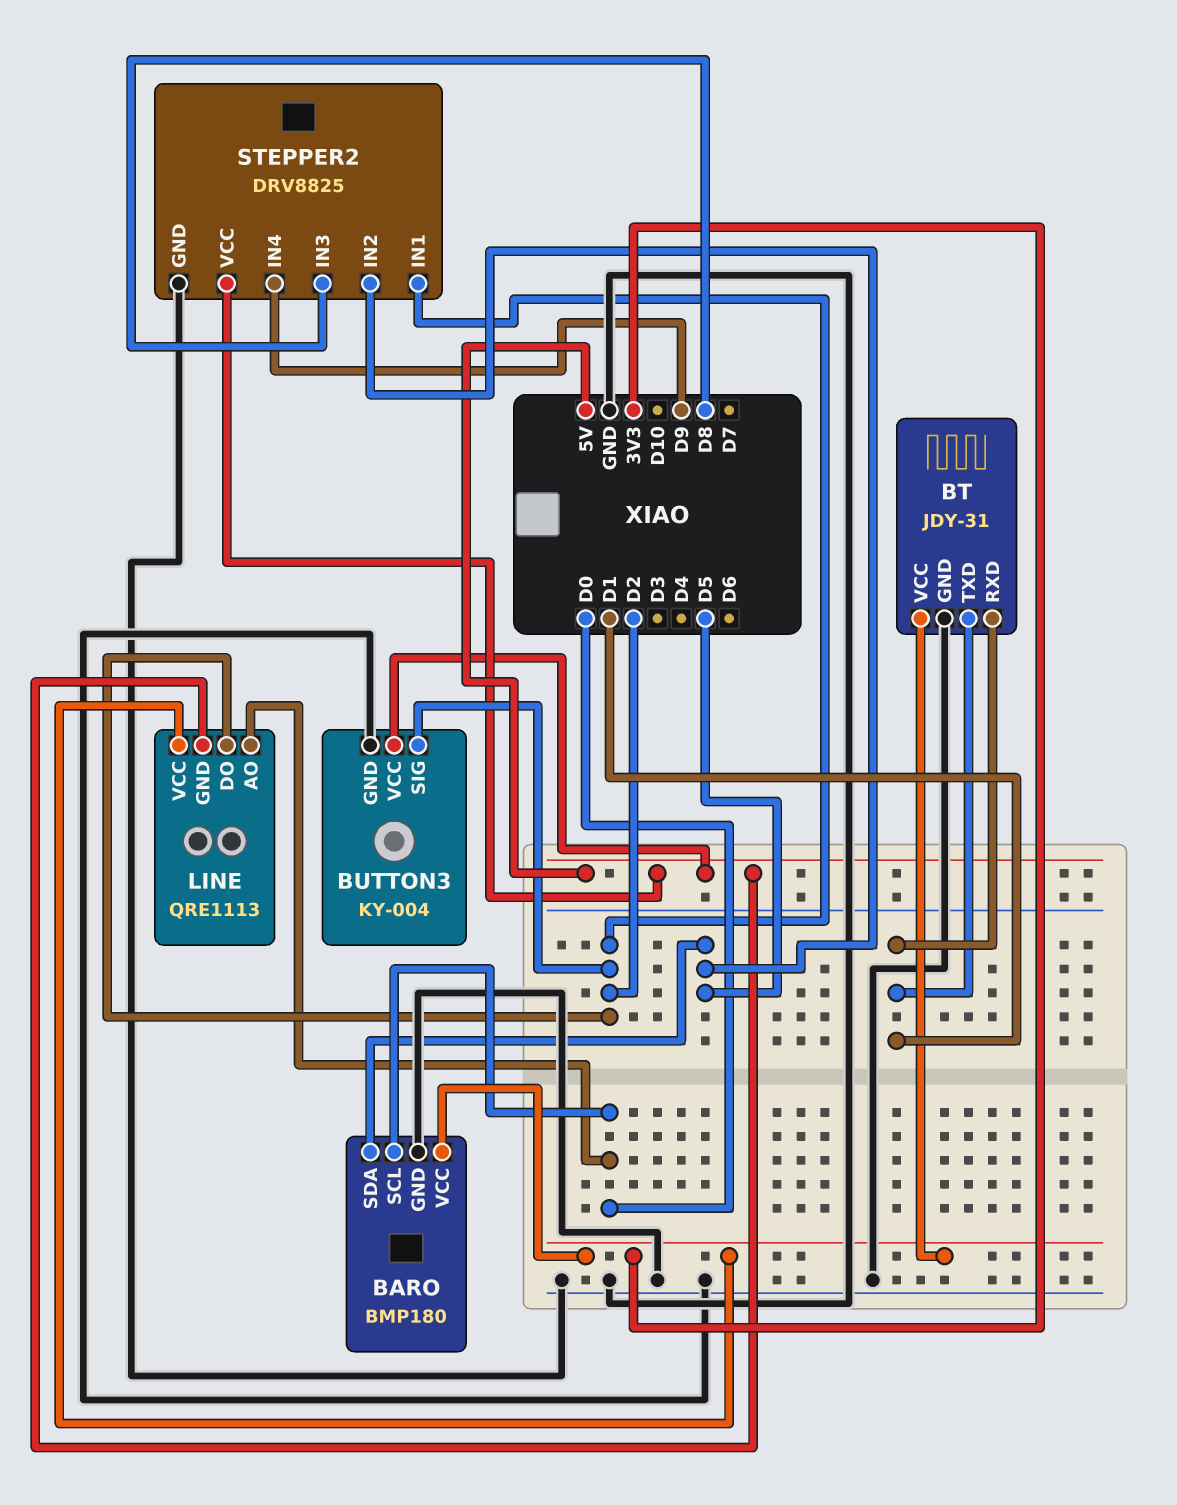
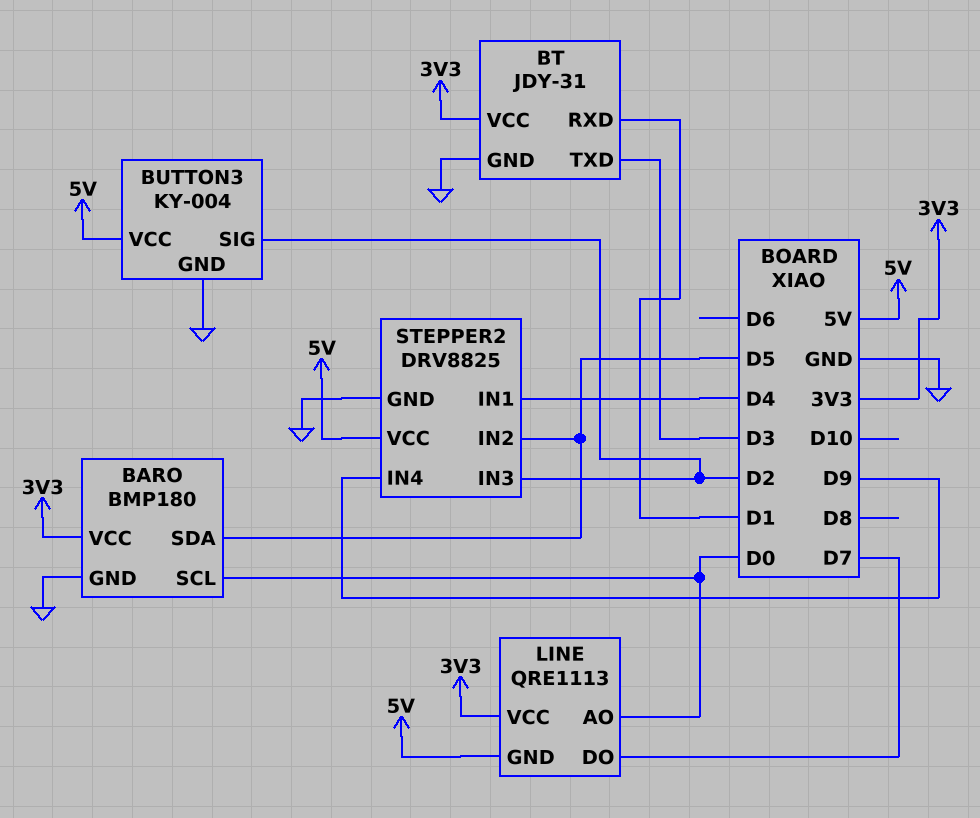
BT pin TXD: D1 -> D3
LINE pin DO: D2 -> D7
STEPPER2 pin IN1: D2 -> D4
STEPPER2 pin IN3: D8 -> D2

